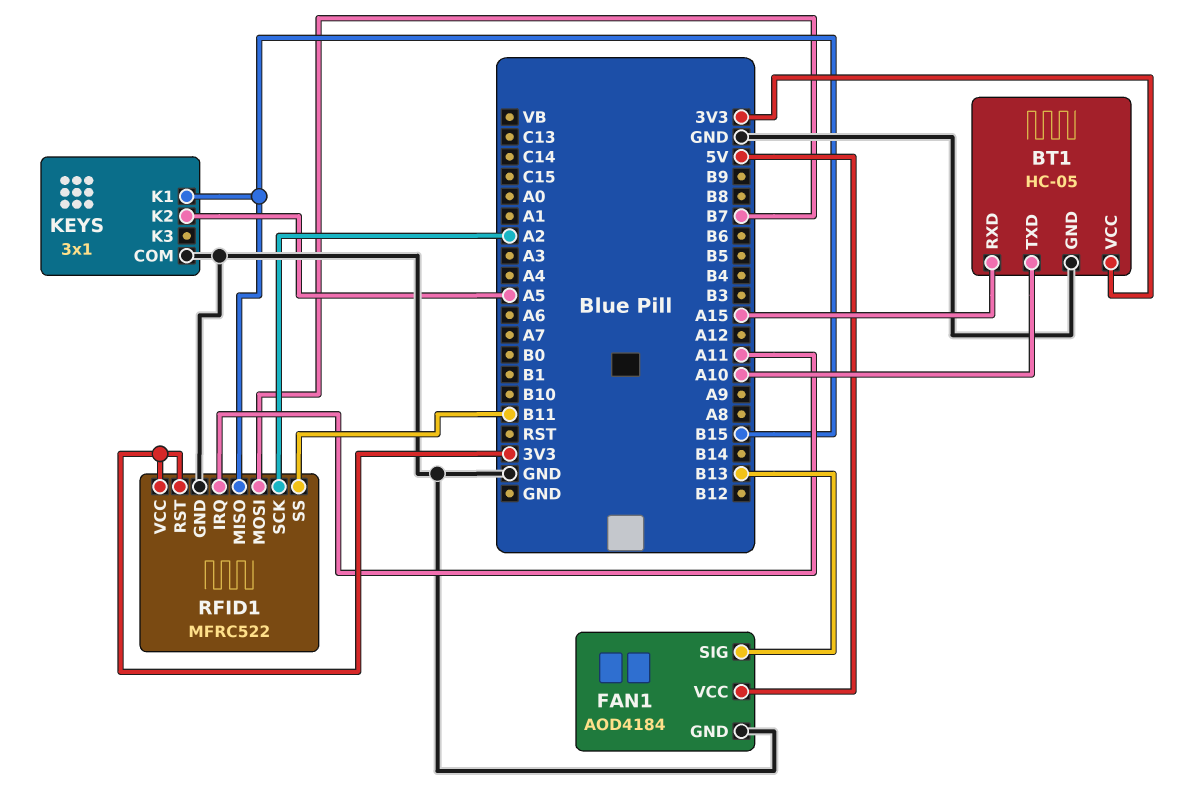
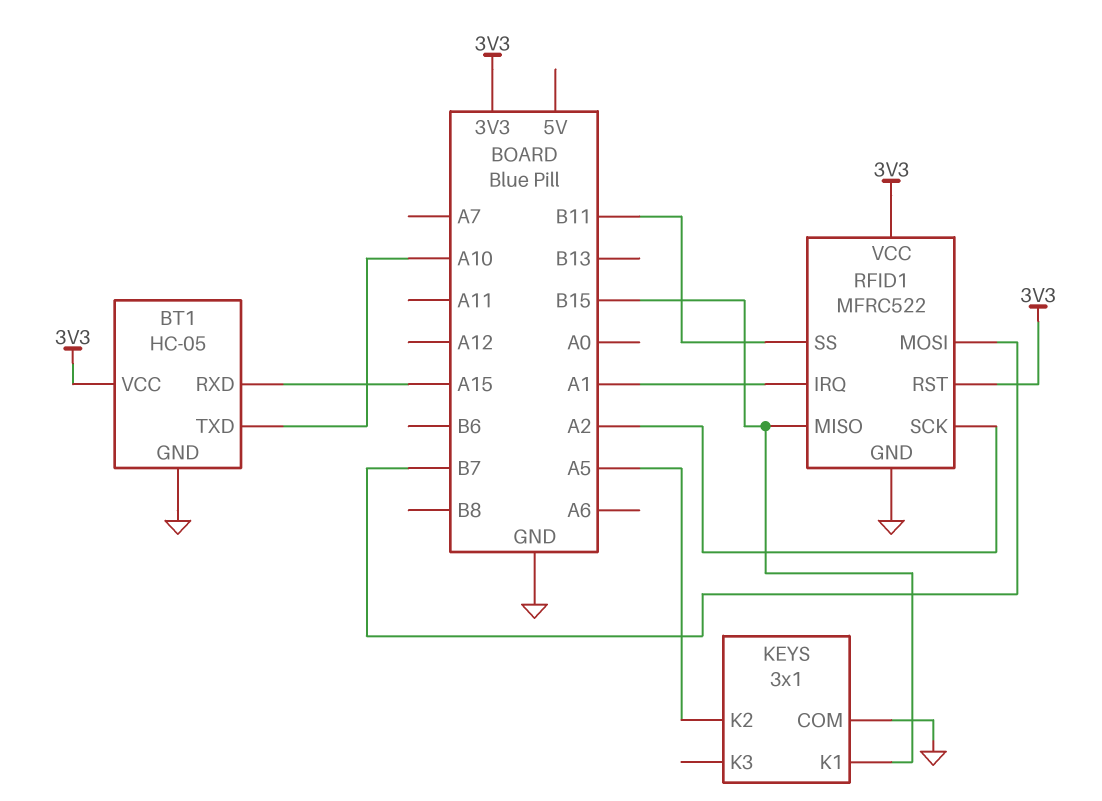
FAN1: AOD4184 -> none
FAN1 pin GND: GND -> none
FAN1 pin SIG: B13 -> none
FAN1 pin VCC: 5V -> none
RFID1 pin IRQ: A11 -> A1

